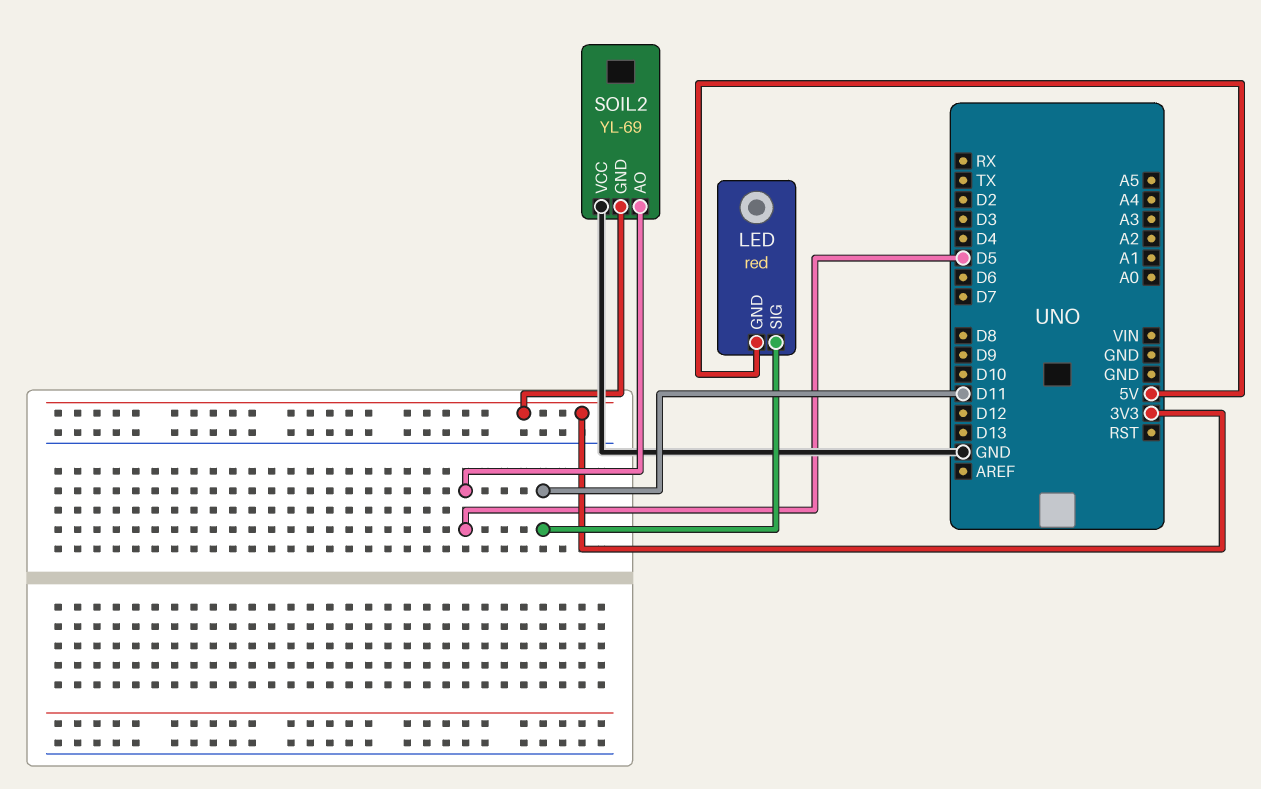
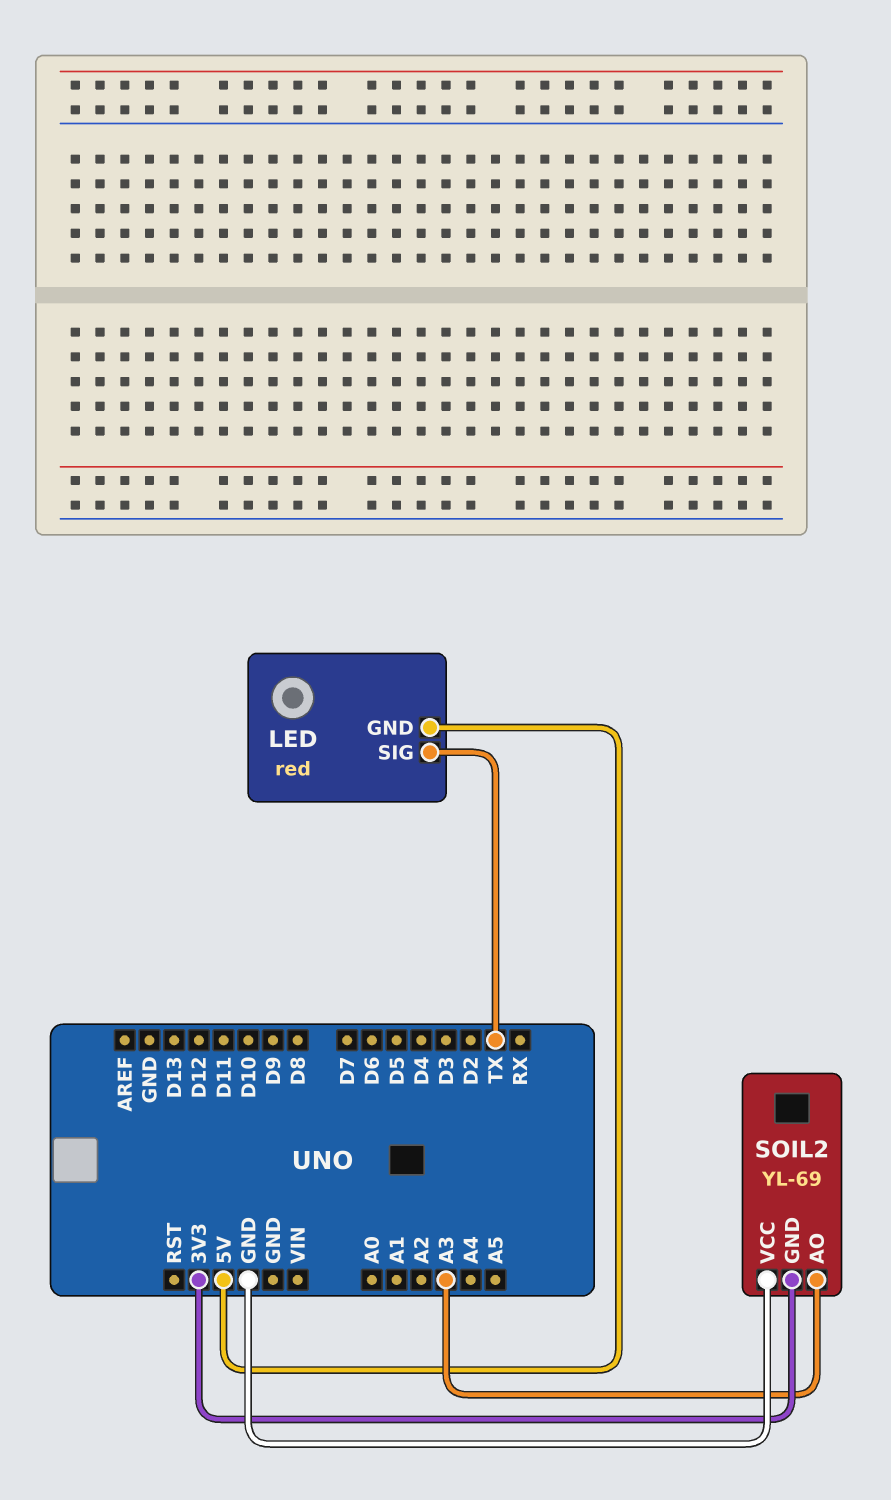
LED pin SIG: D11 -> TX
SOIL2 pin AO: D5 -> A3

